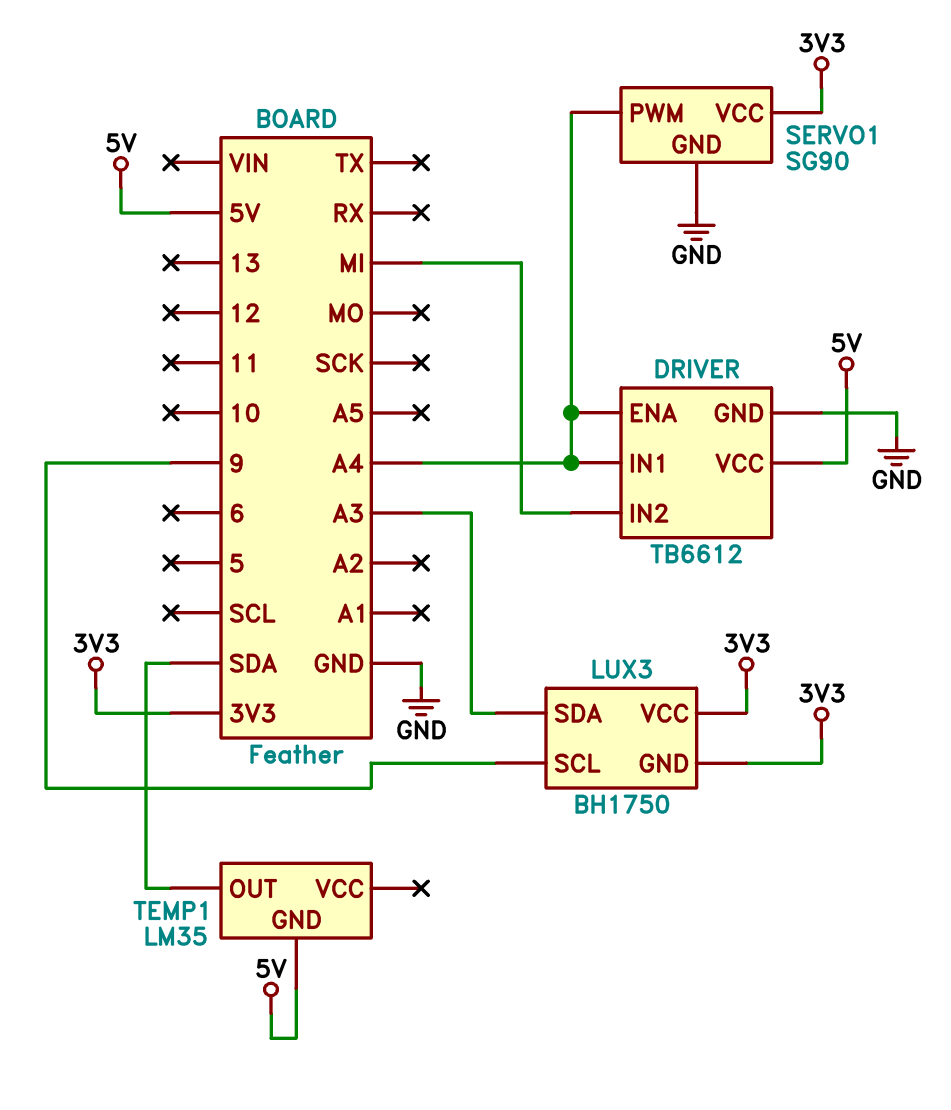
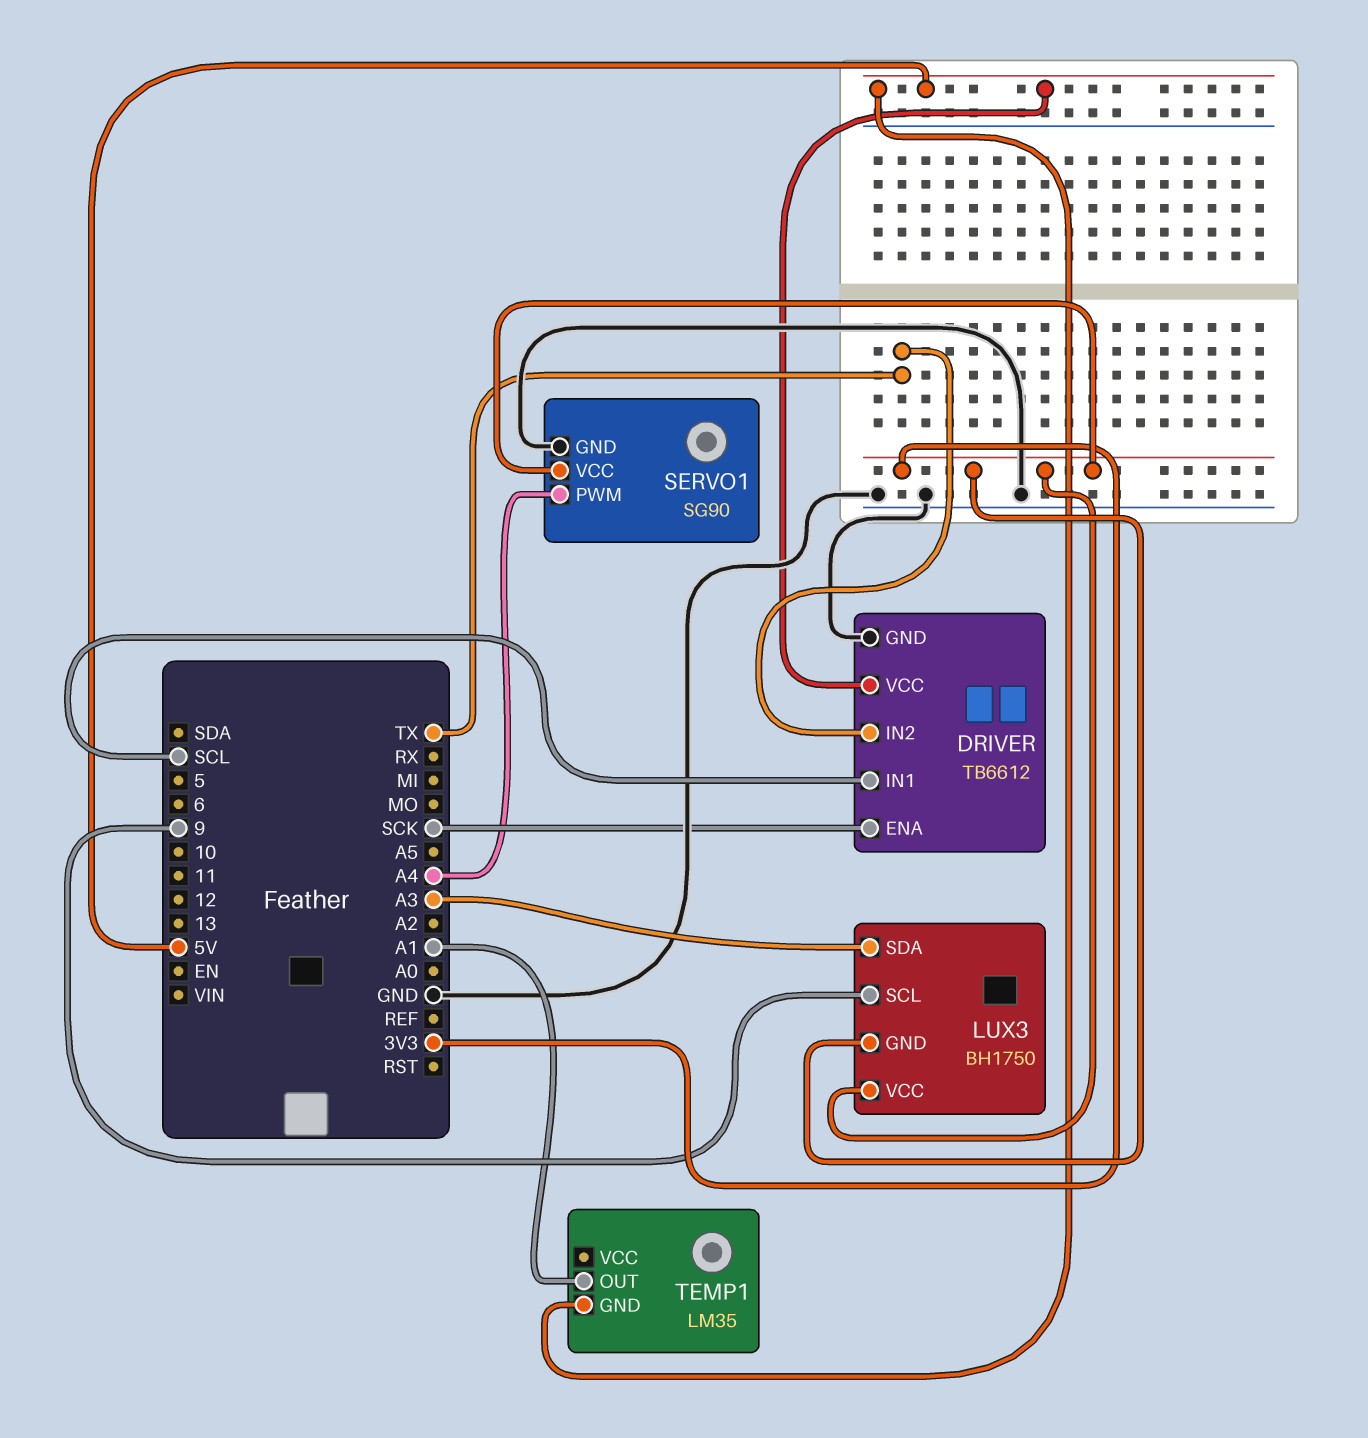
DRIVER pin ENA: A4 -> SCK
DRIVER pin IN1: A4 -> SCL
DRIVER pin IN2: MI -> TX
TEMP1 pin OUT: SDA -> A1

